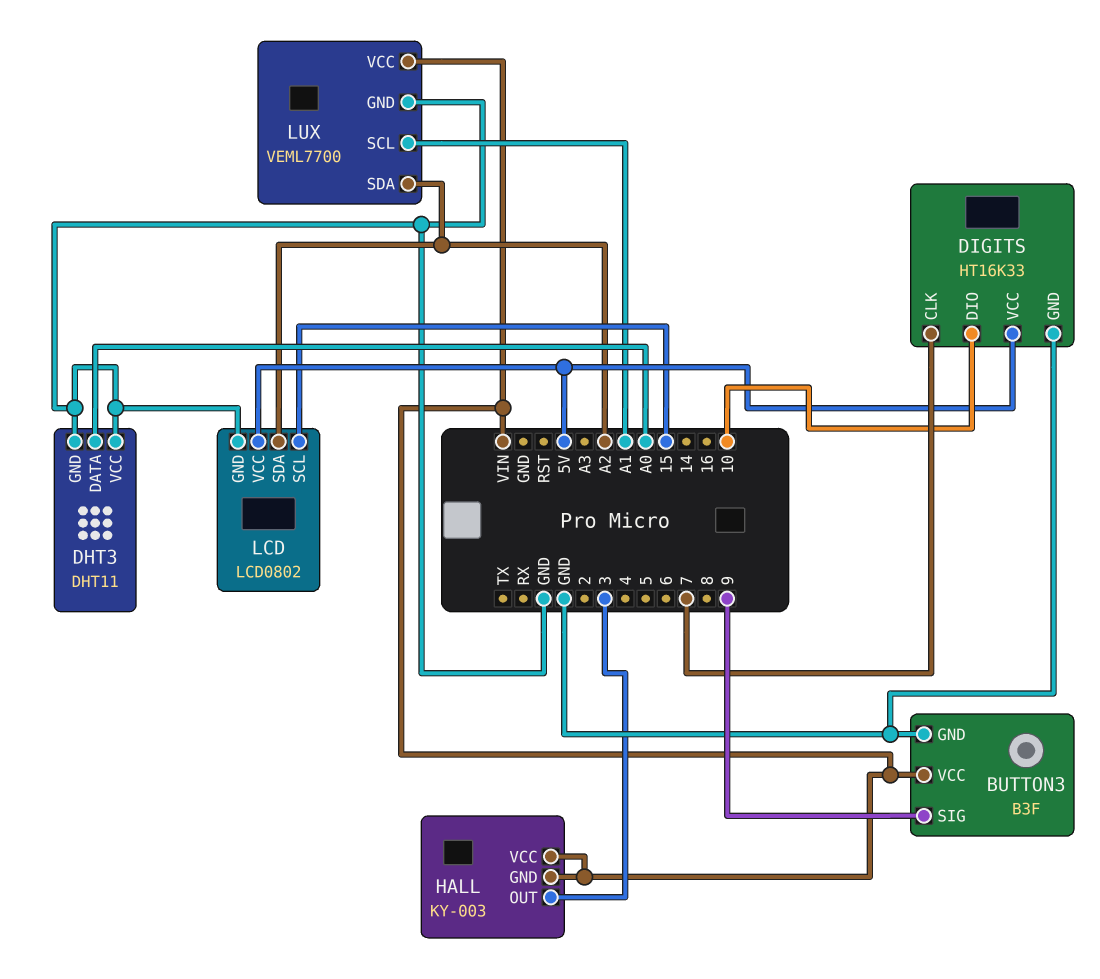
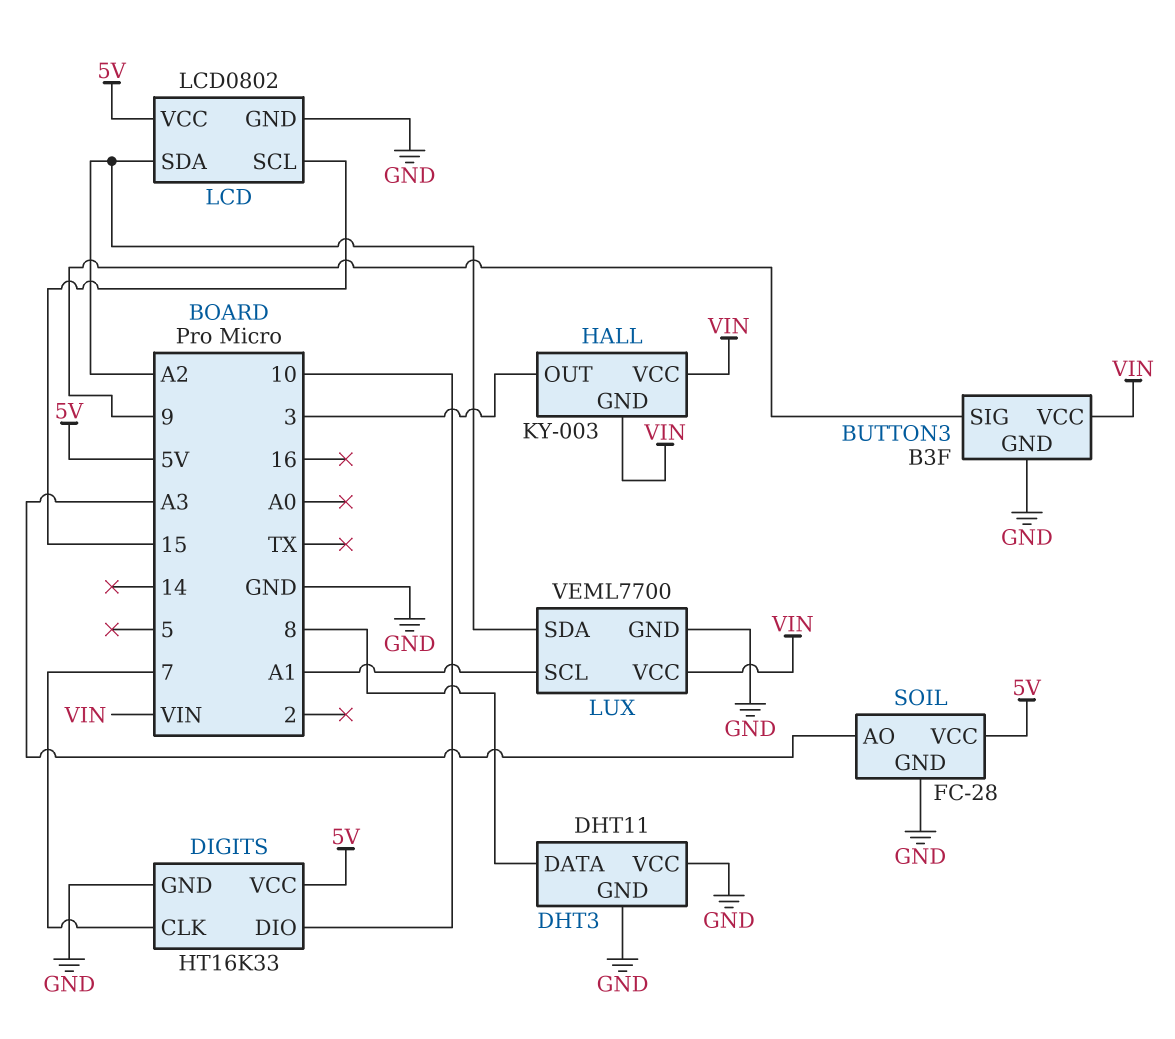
DHT3 pin DATA: A0 -> 8
SOIL: none -> FC-28
SOIL pin AO: none -> A3
SOIL pin GND: none -> GND
SOIL pin VCC: none -> 5V

